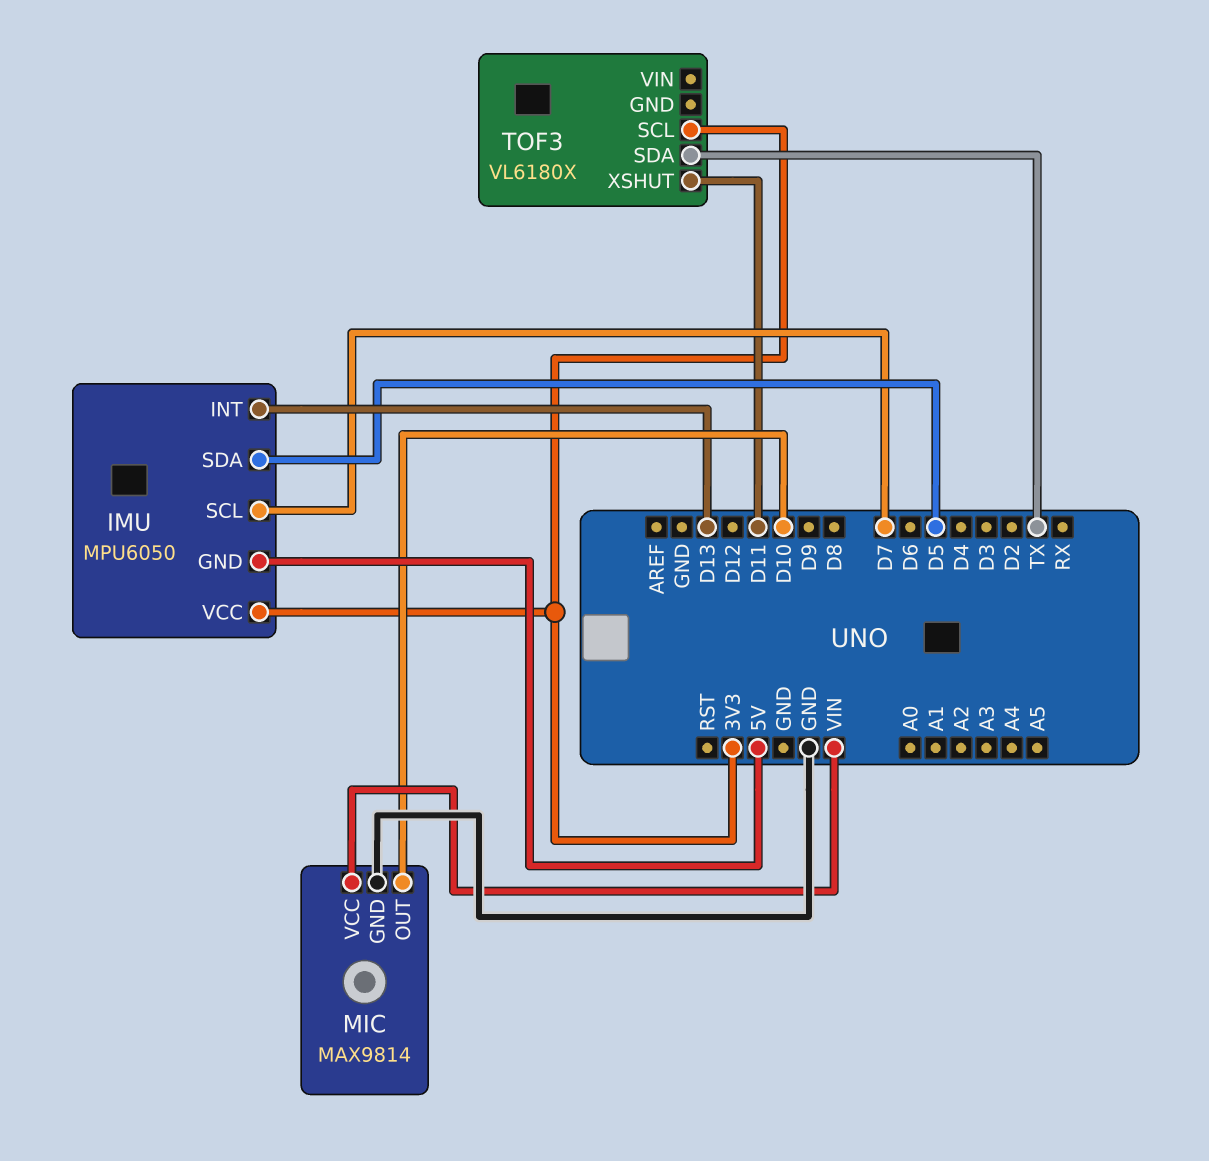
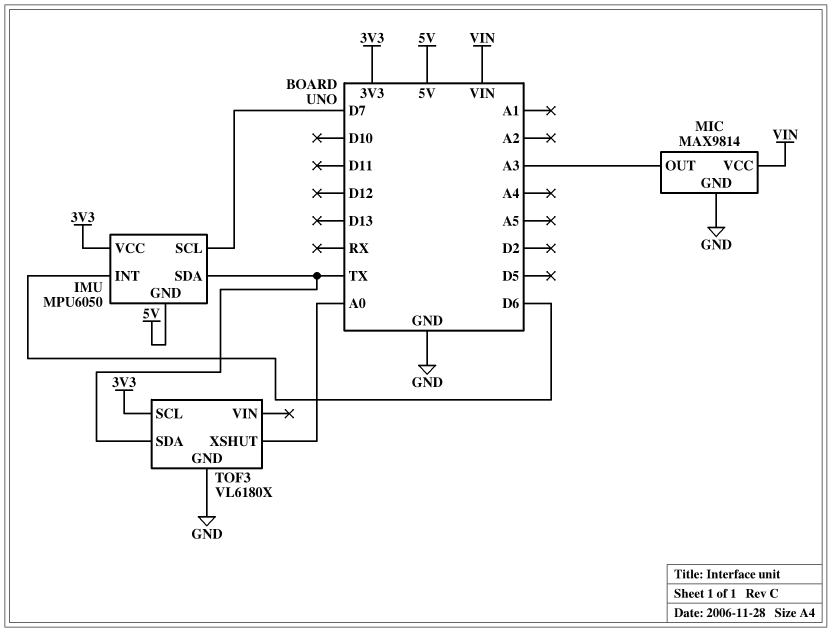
IMU pin INT: D13 -> D6
IMU pin SDA: D5 -> TX
MIC pin OUT: D10 -> A3
TOF3 pin GND: none -> GND
TOF3 pin XSHUT: D11 -> A0

